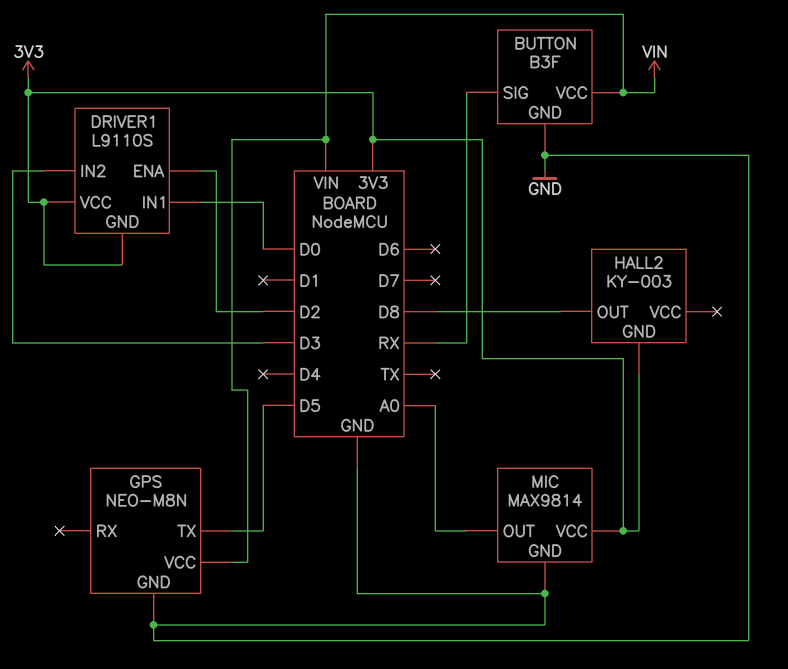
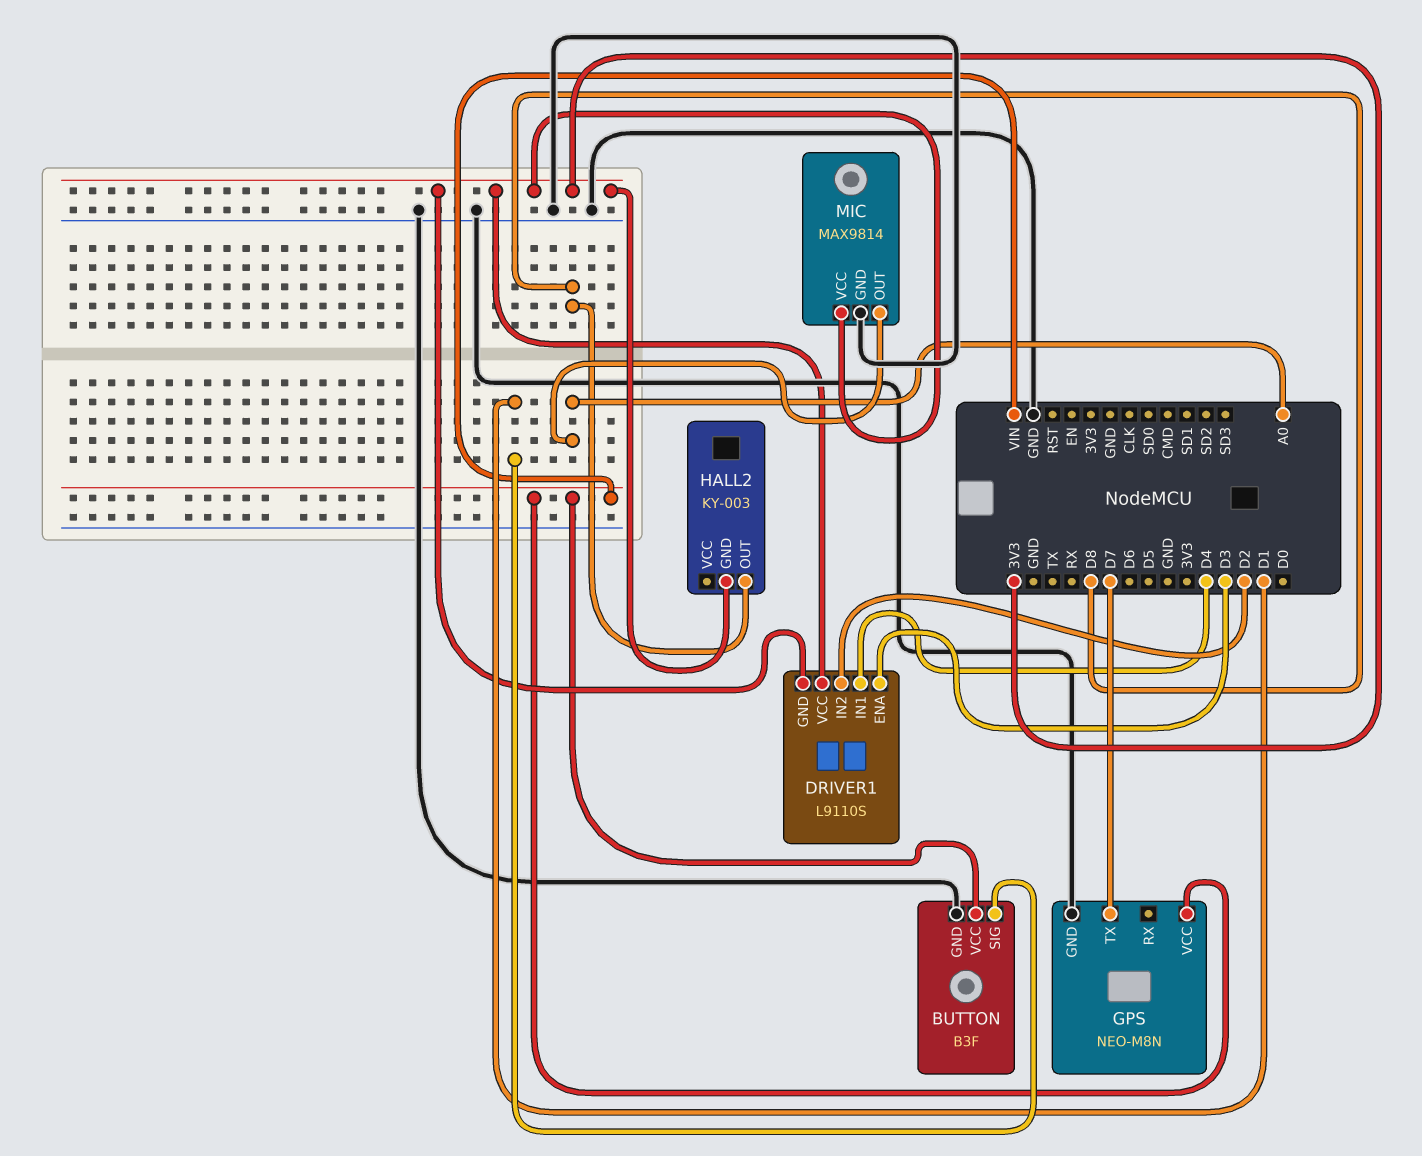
BUTTON pin SIG: RX -> D1
DRIVER1 pin ENA: D2 -> D3
DRIVER1 pin IN1: D0 -> D4
DRIVER1 pin IN2: D3 -> D2
GPS pin TX: D5 -> D7

